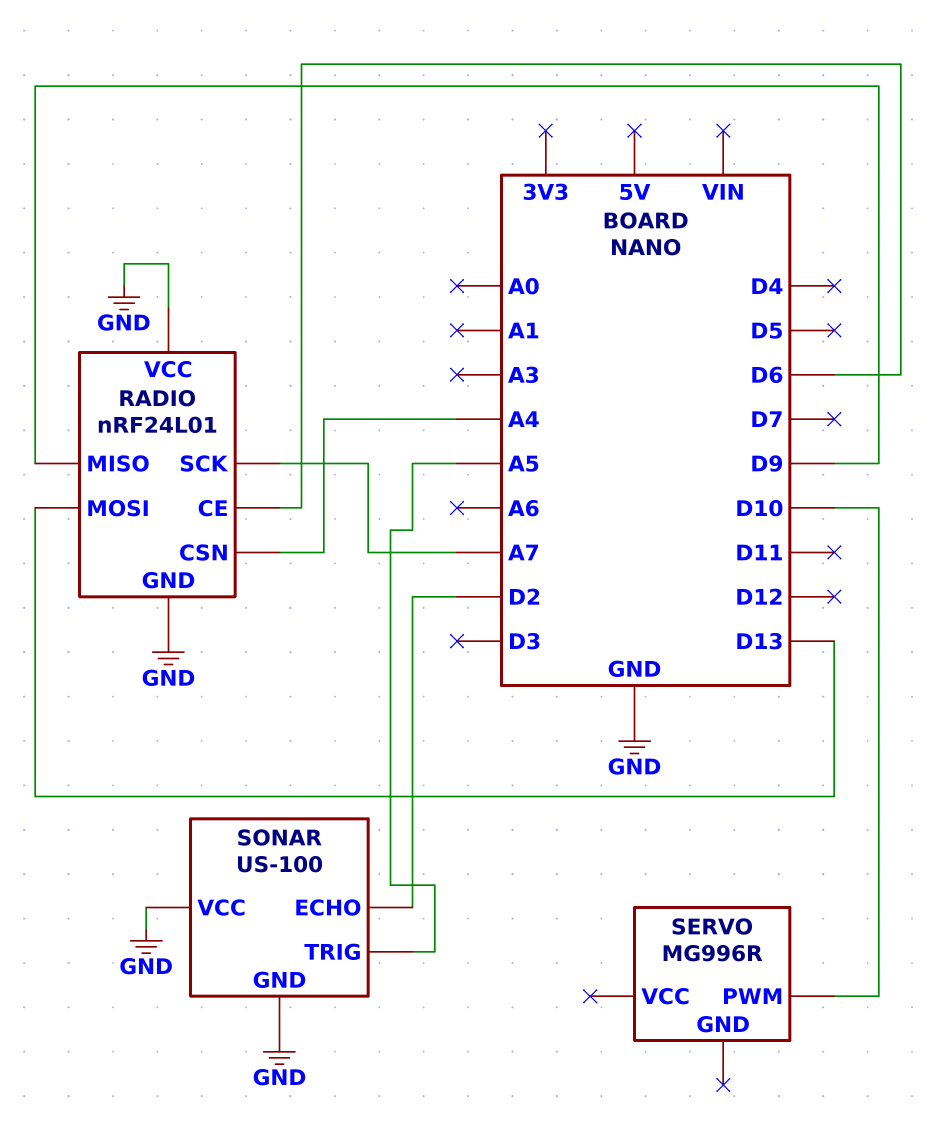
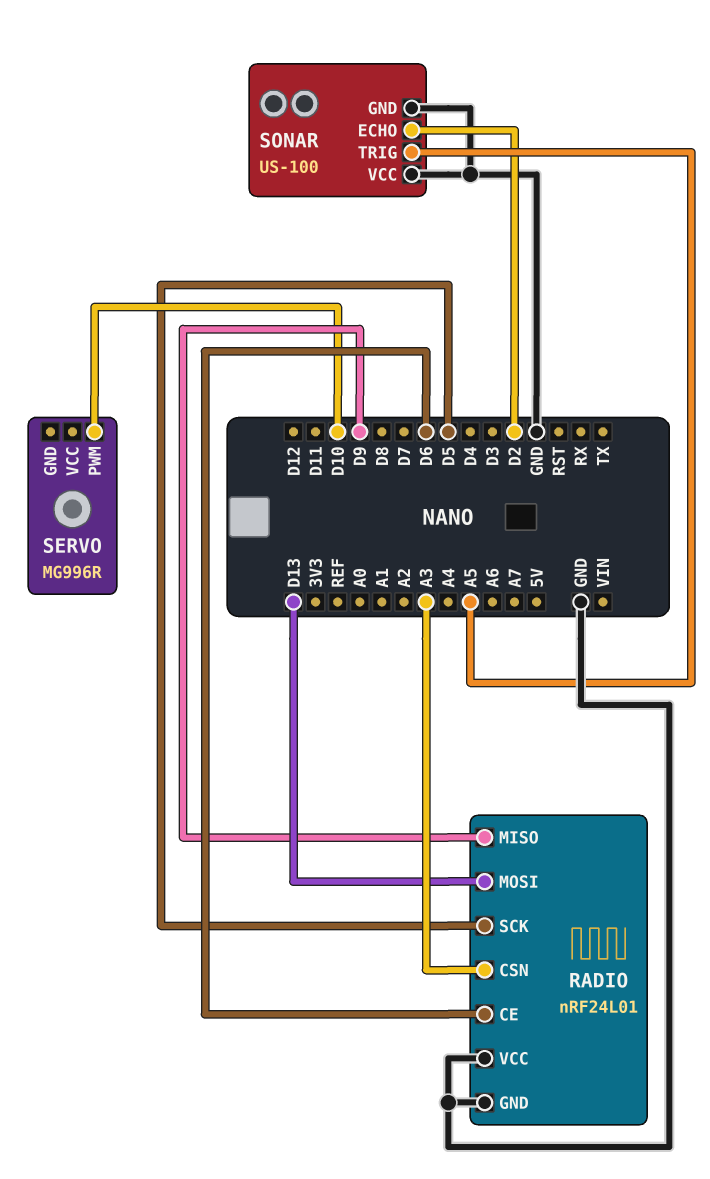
RADIO pin CSN: A4 -> A3
RADIO pin SCK: A7 -> D5

